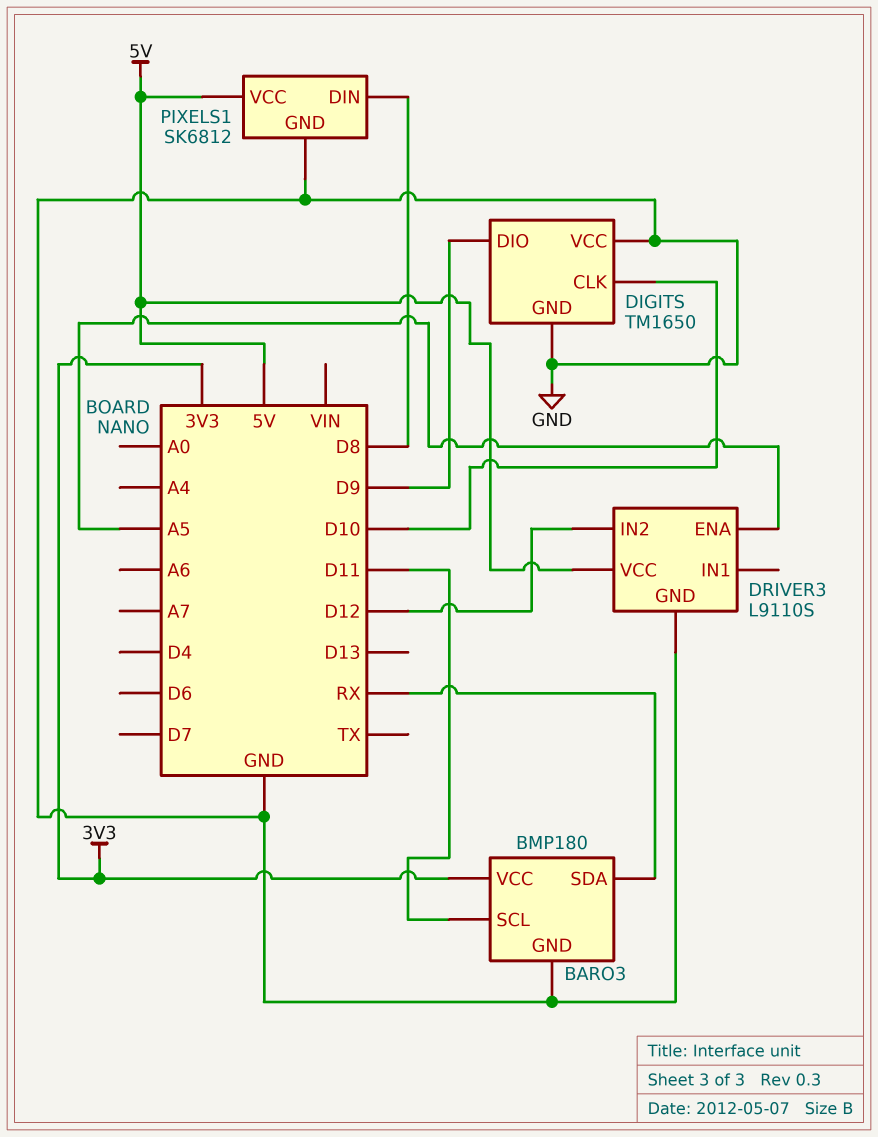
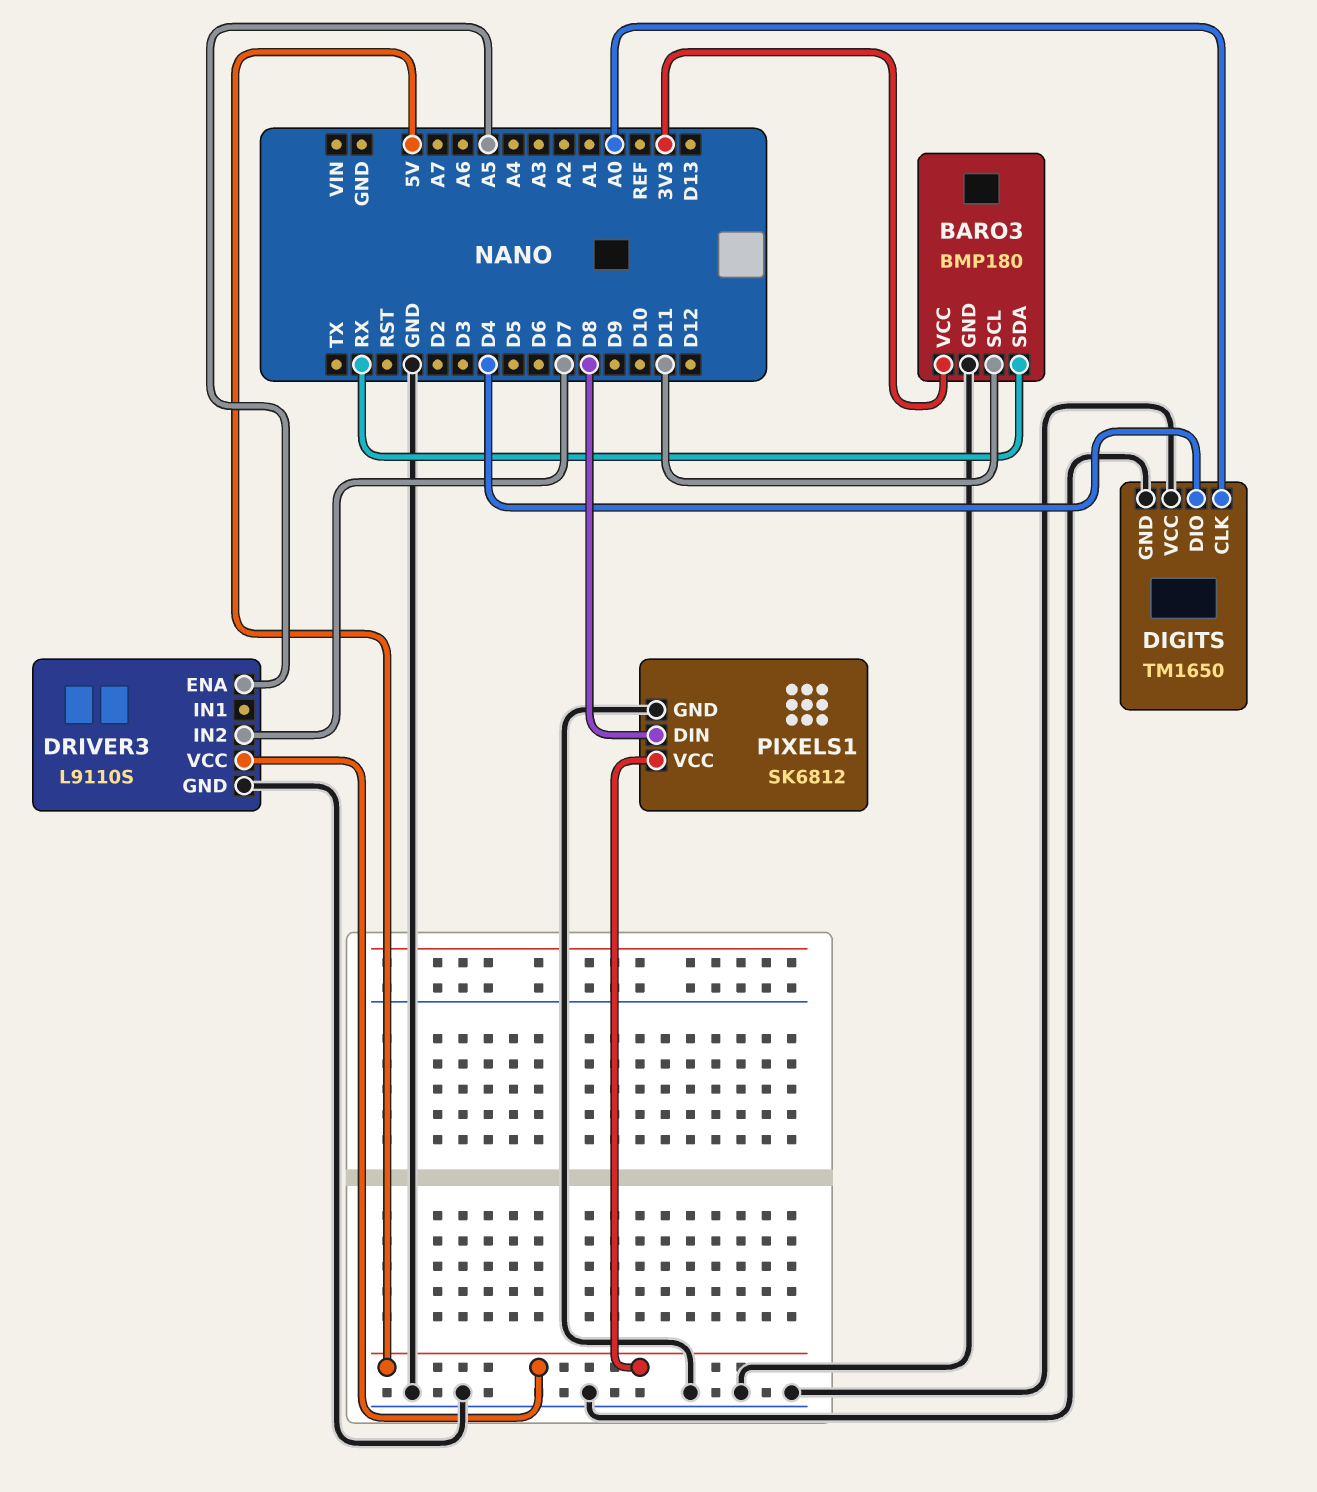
DIGITS pin CLK: D10 -> A0
DIGITS pin DIO: D9 -> D4
DRIVER3 pin IN2: D12 -> D7

